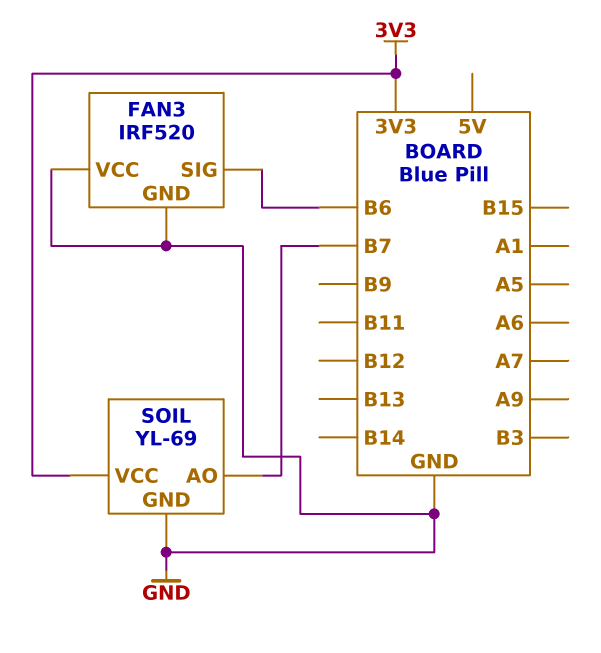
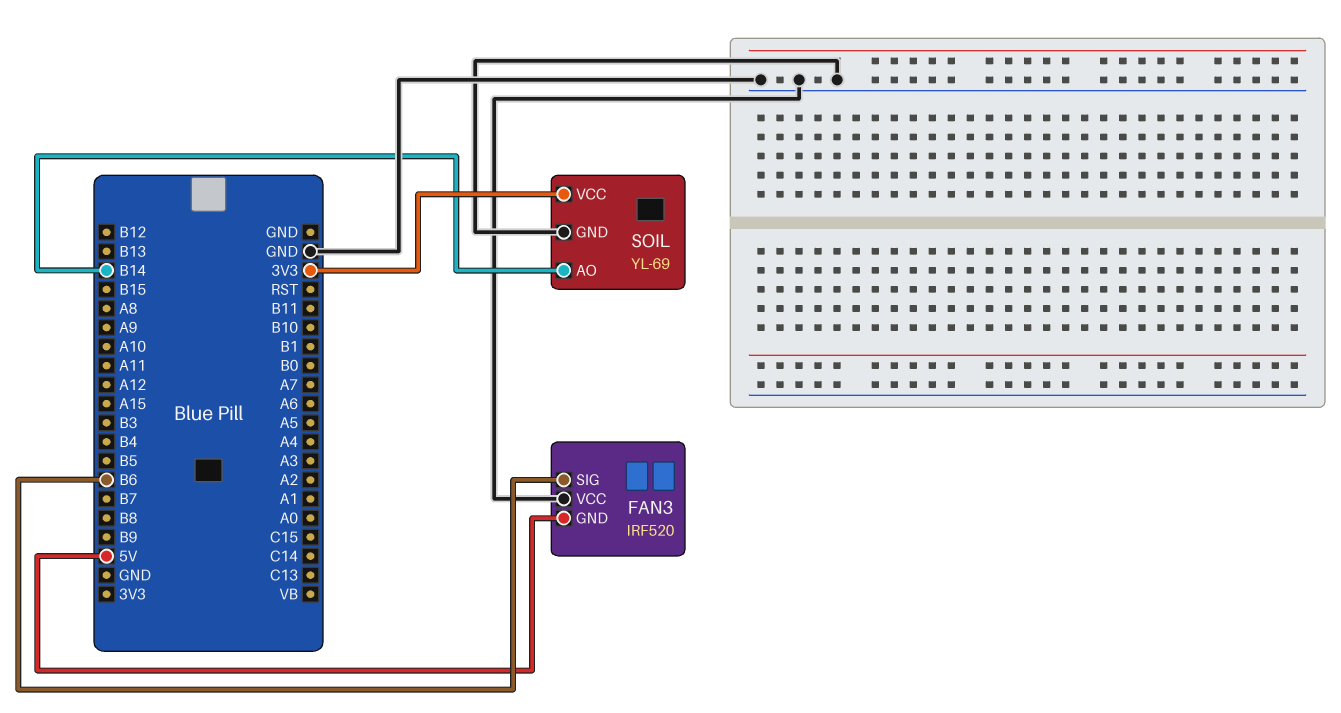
FAN3 pin GND: GND -> 5V
SOIL pin AO: B7 -> B14

